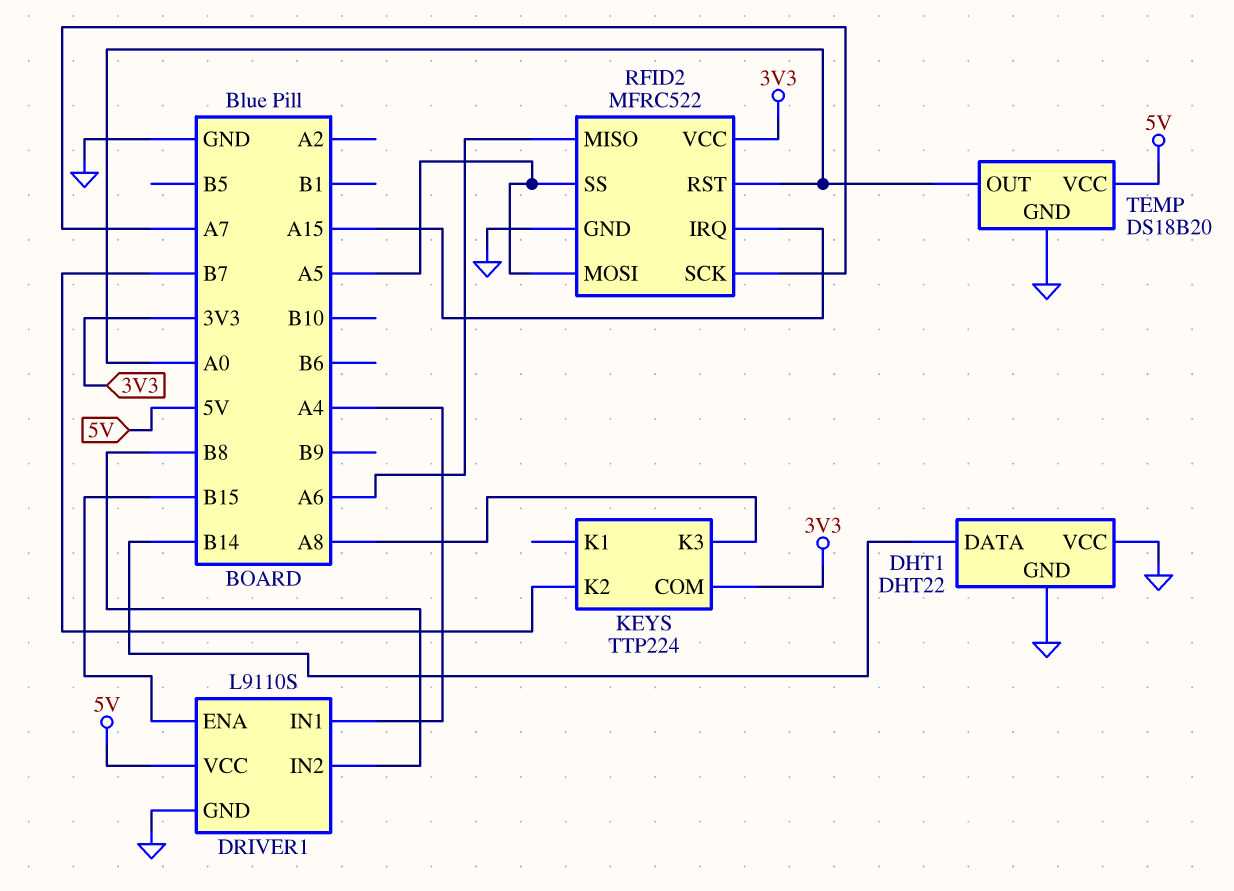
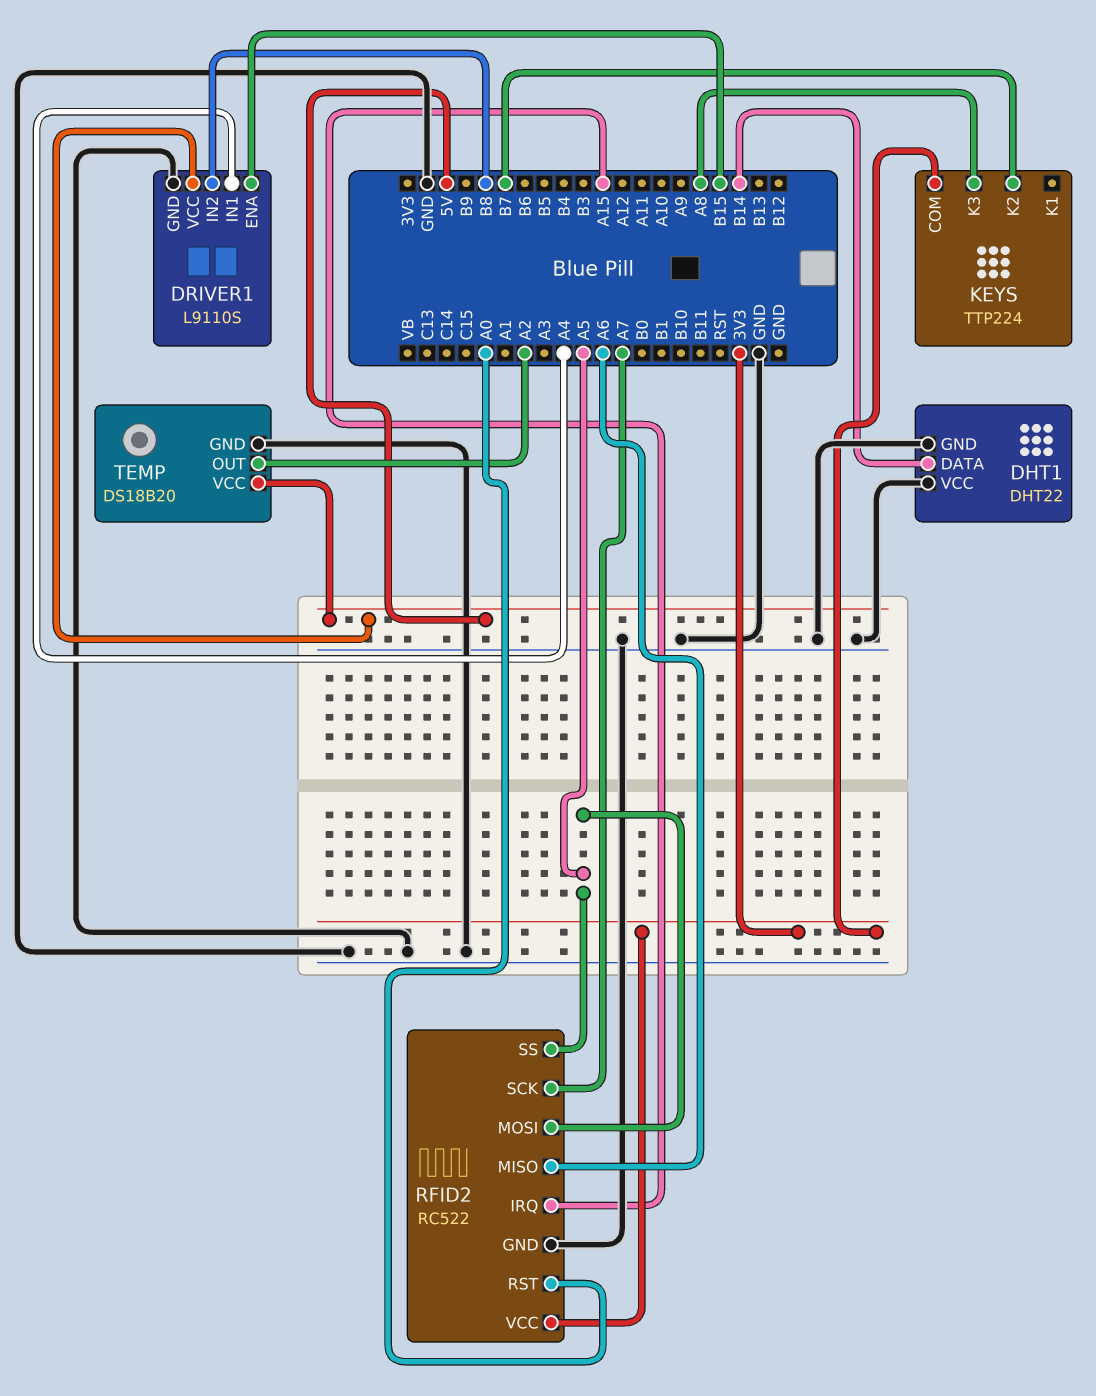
RFID2: MFRC522 -> RC522
TEMP pin OUT: A0 -> A2

